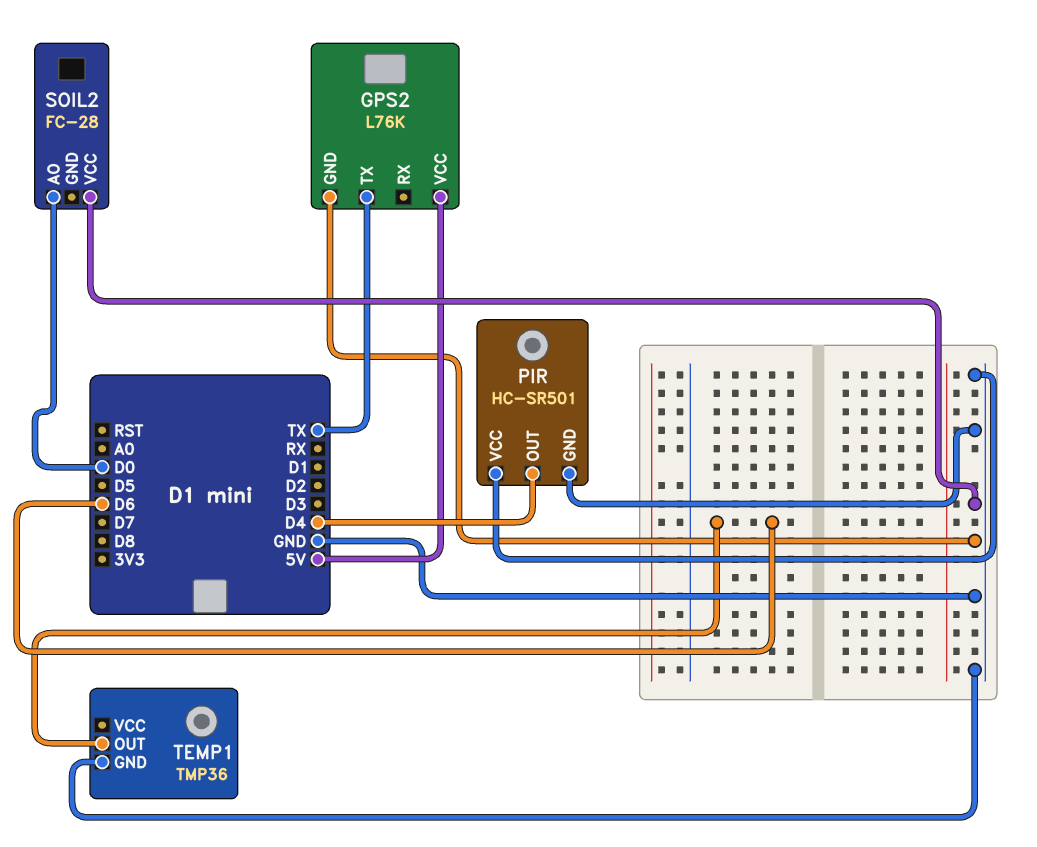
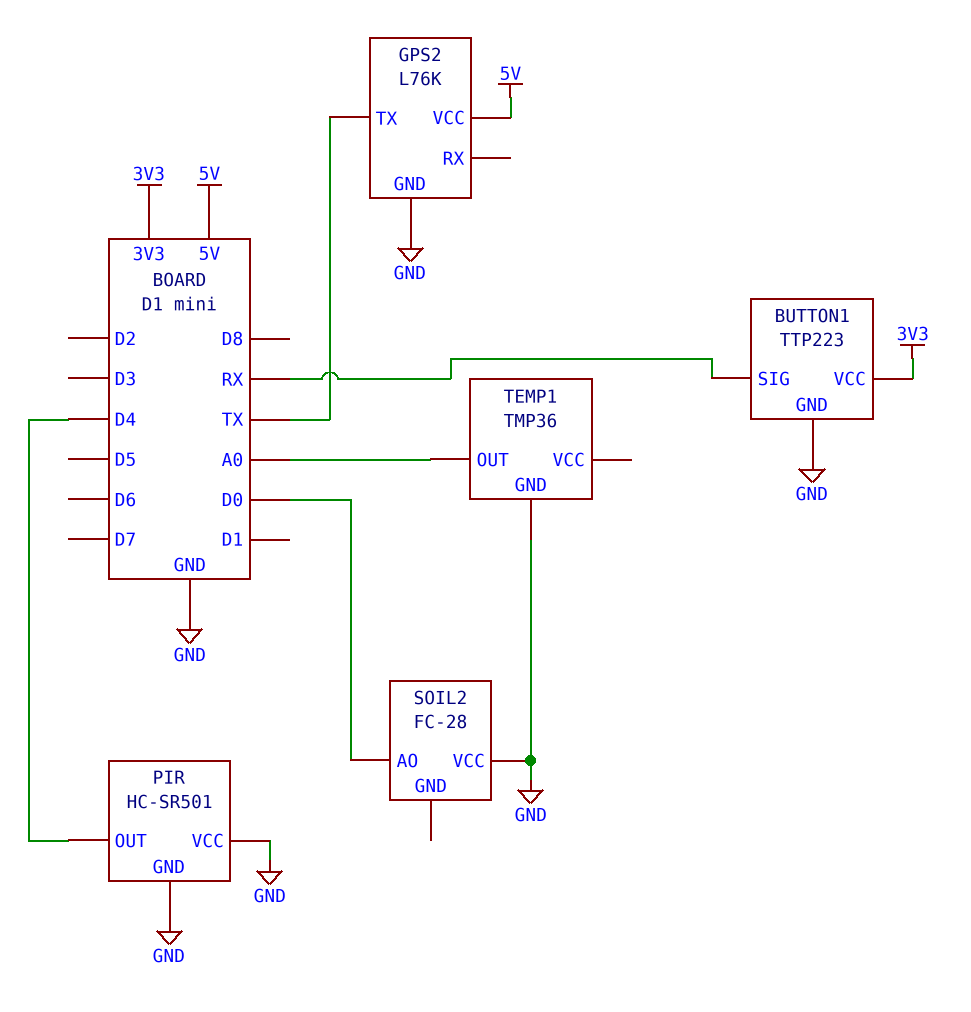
BUTTON1: none -> TTP223
BUTTON1 pin GND: none -> GND
BUTTON1 pin SIG: none -> RX
BUTTON1 pin VCC: none -> 3V3
TEMP1 pin OUT: D6 -> A0

